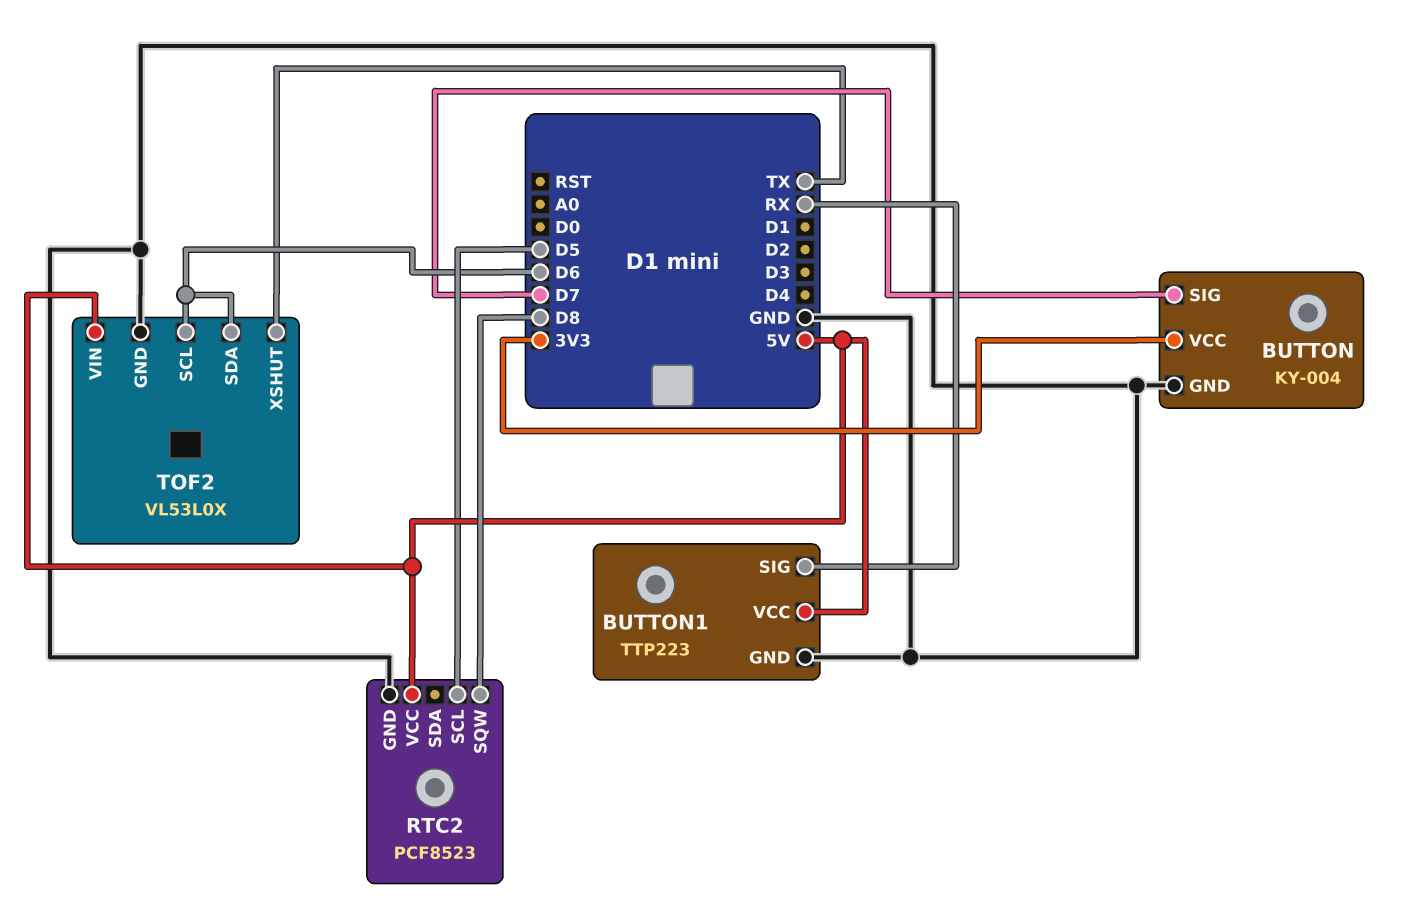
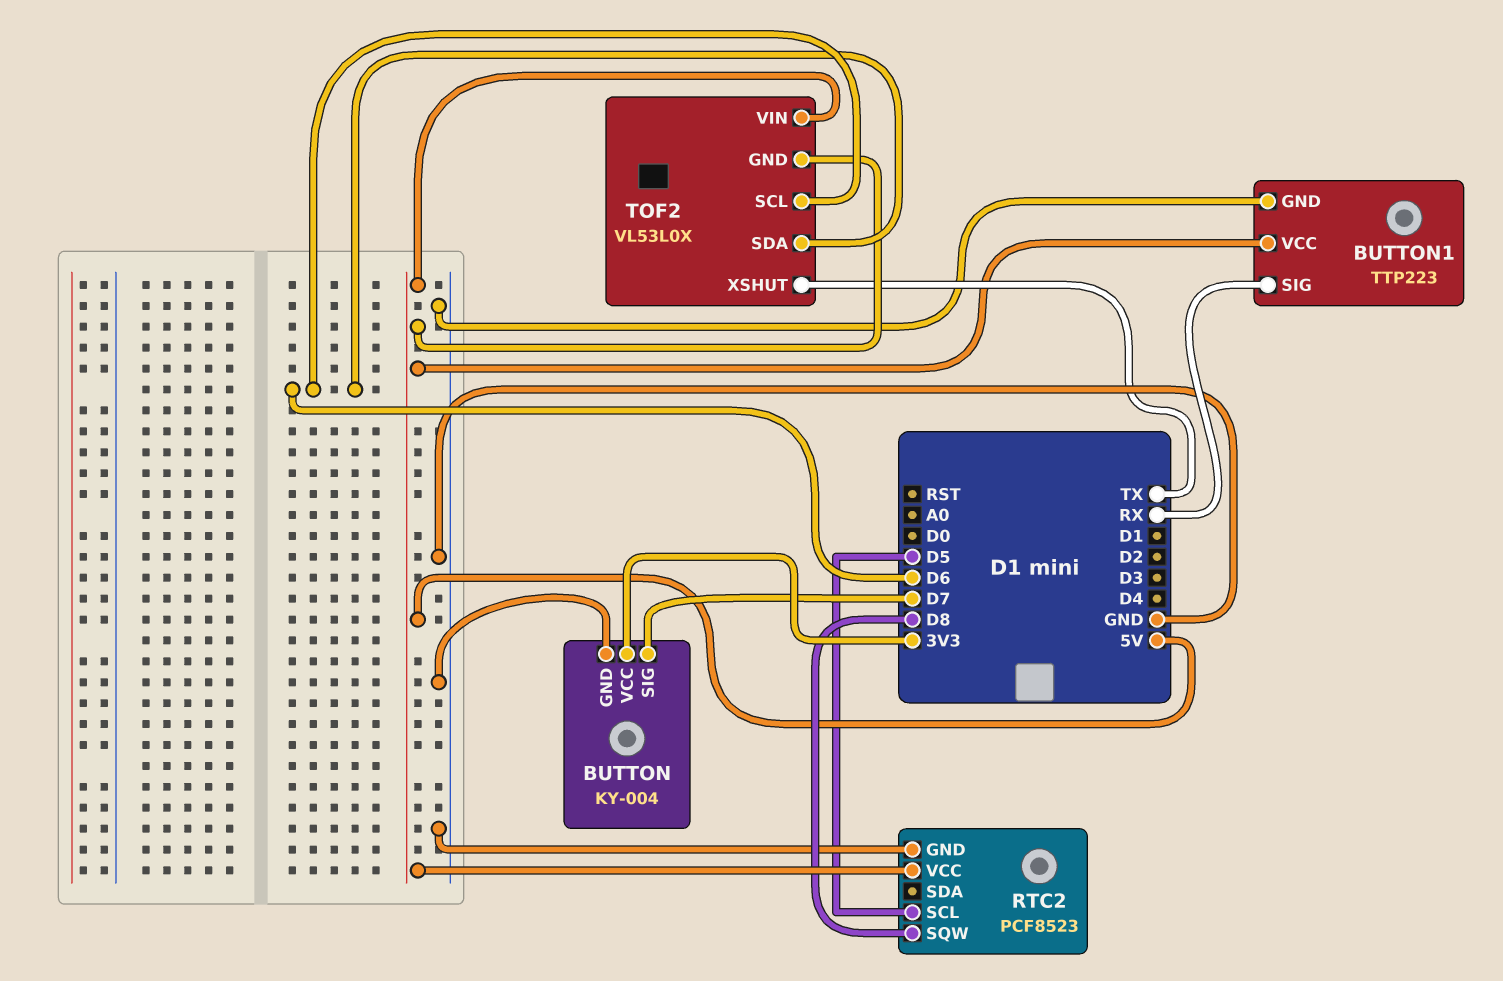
TOF2 pin GND: GND -> 5V

